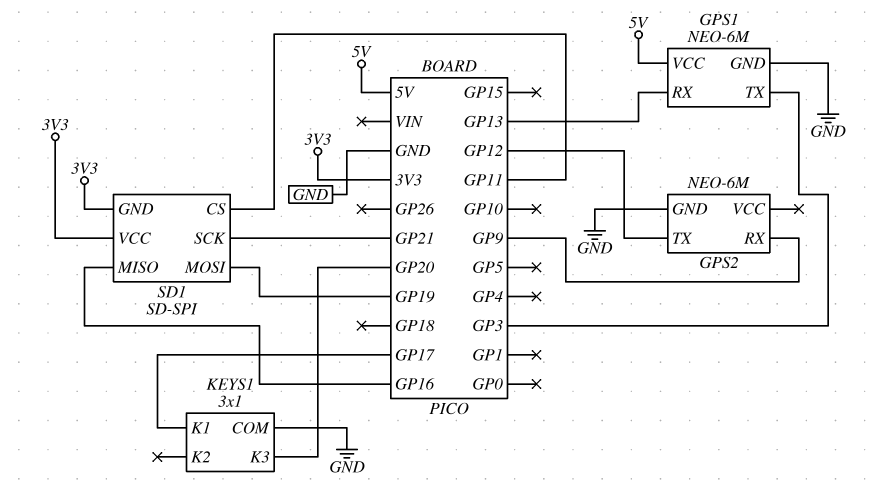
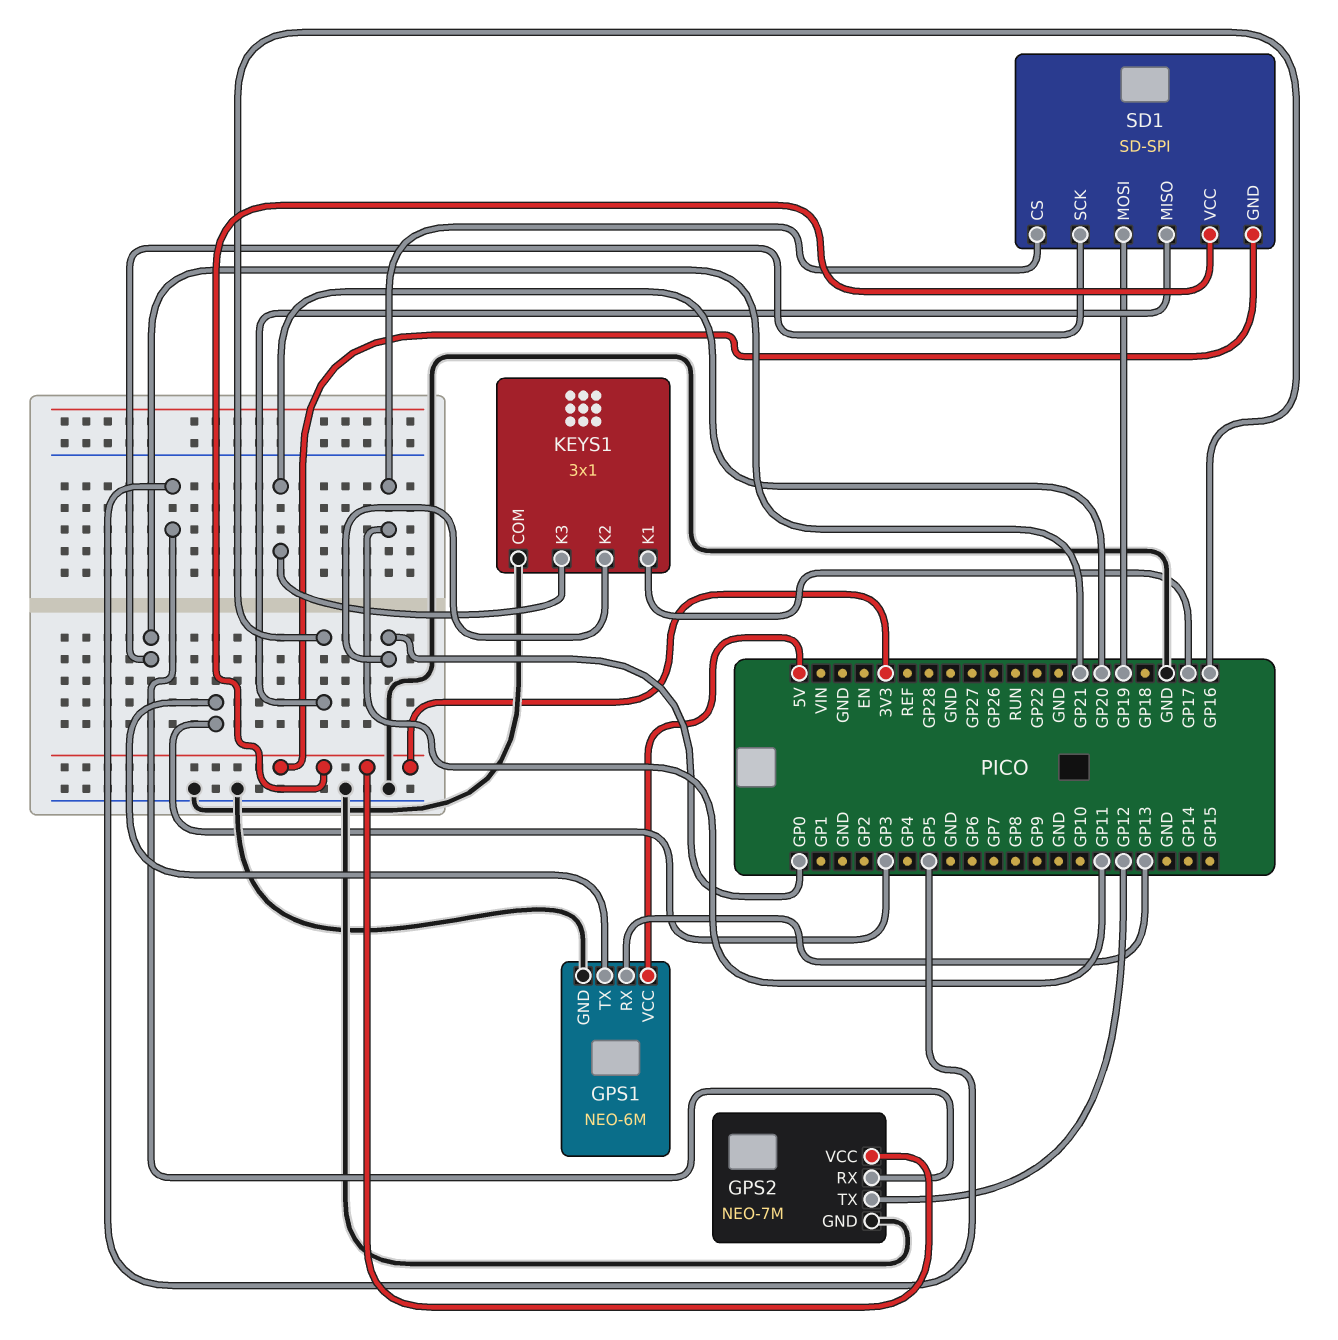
GPS2: NEO-6M -> NEO-7M
GPS2 pin RX: GP9 -> GP5
GPS2 pin VCC: none -> 3V3
KEYS1 pin K2: none -> GP0

